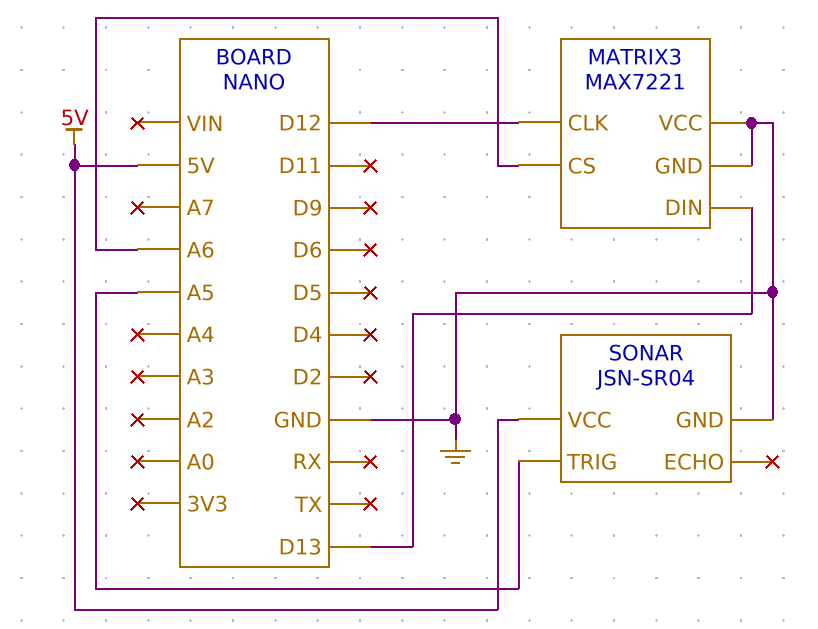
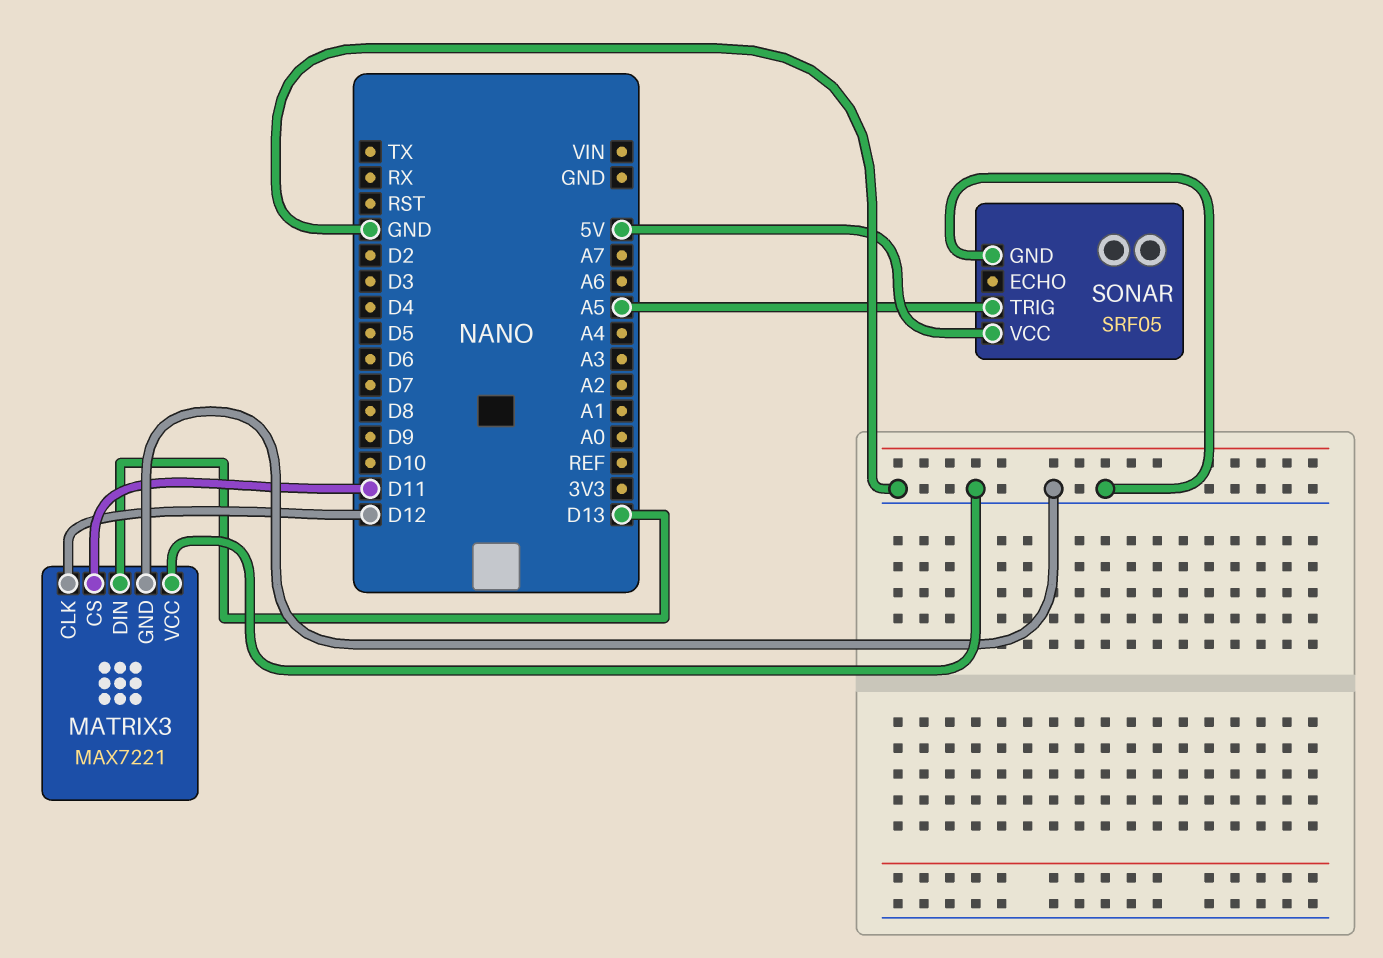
MATRIX3 pin CS: A6 -> D11
SONAR: JSN-SR04 -> SRF05

